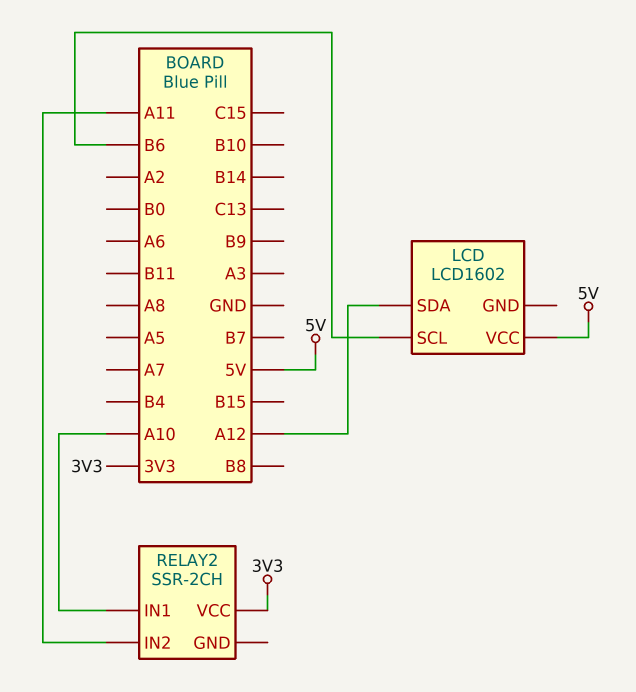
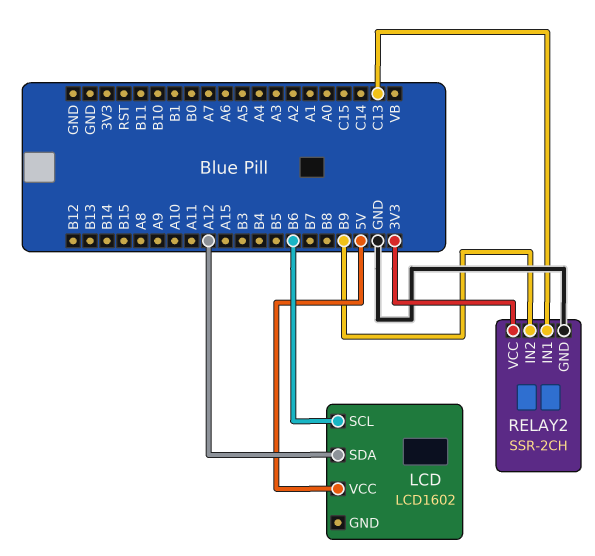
RELAY2 pin GND: none -> GND
RELAY2 pin IN1: A10 -> C13
RELAY2 pin IN2: A11 -> B9

